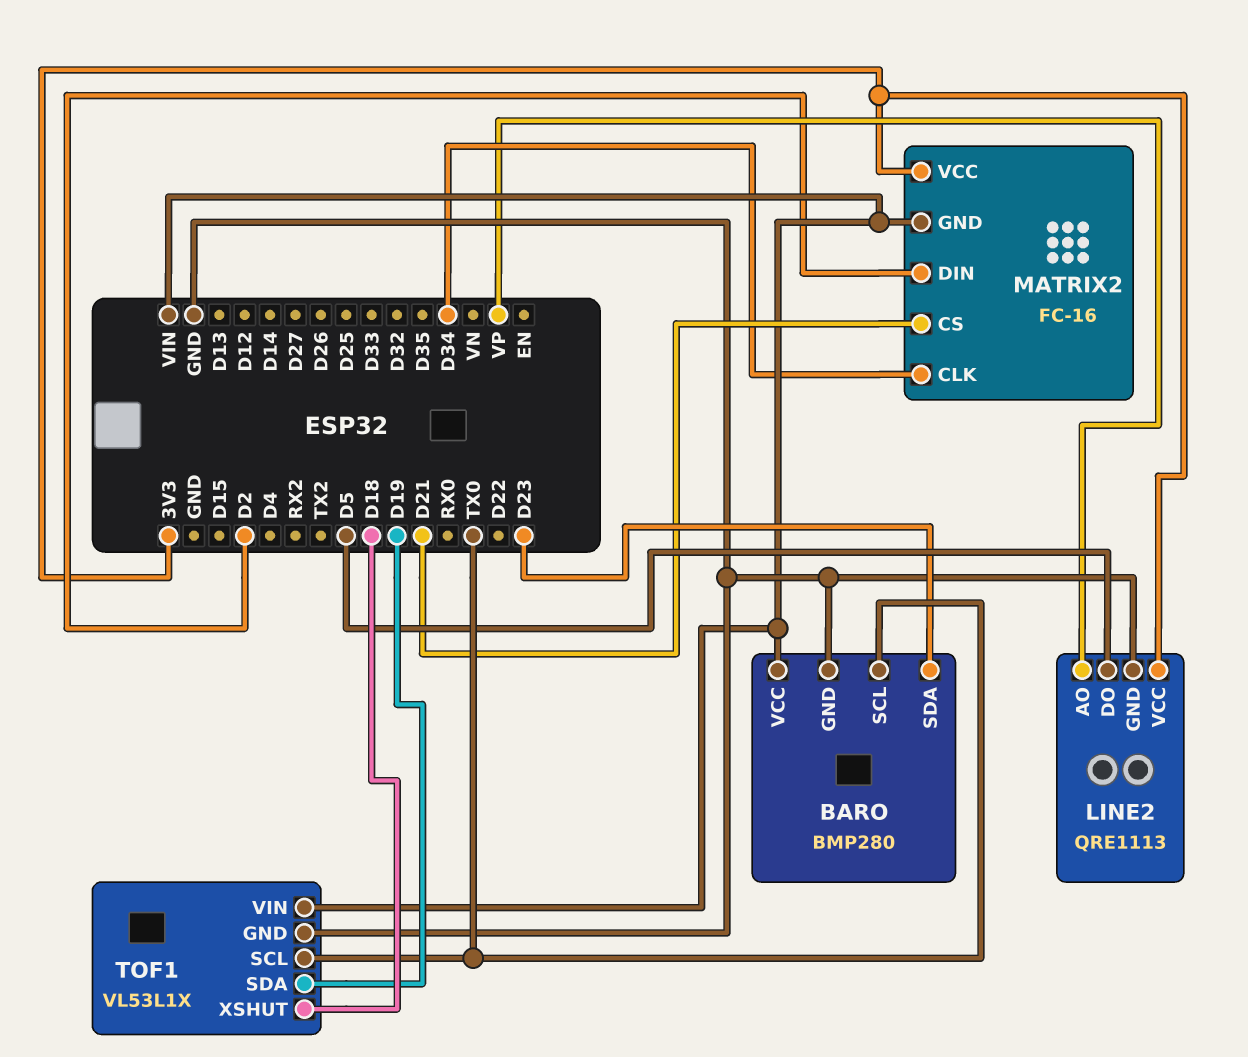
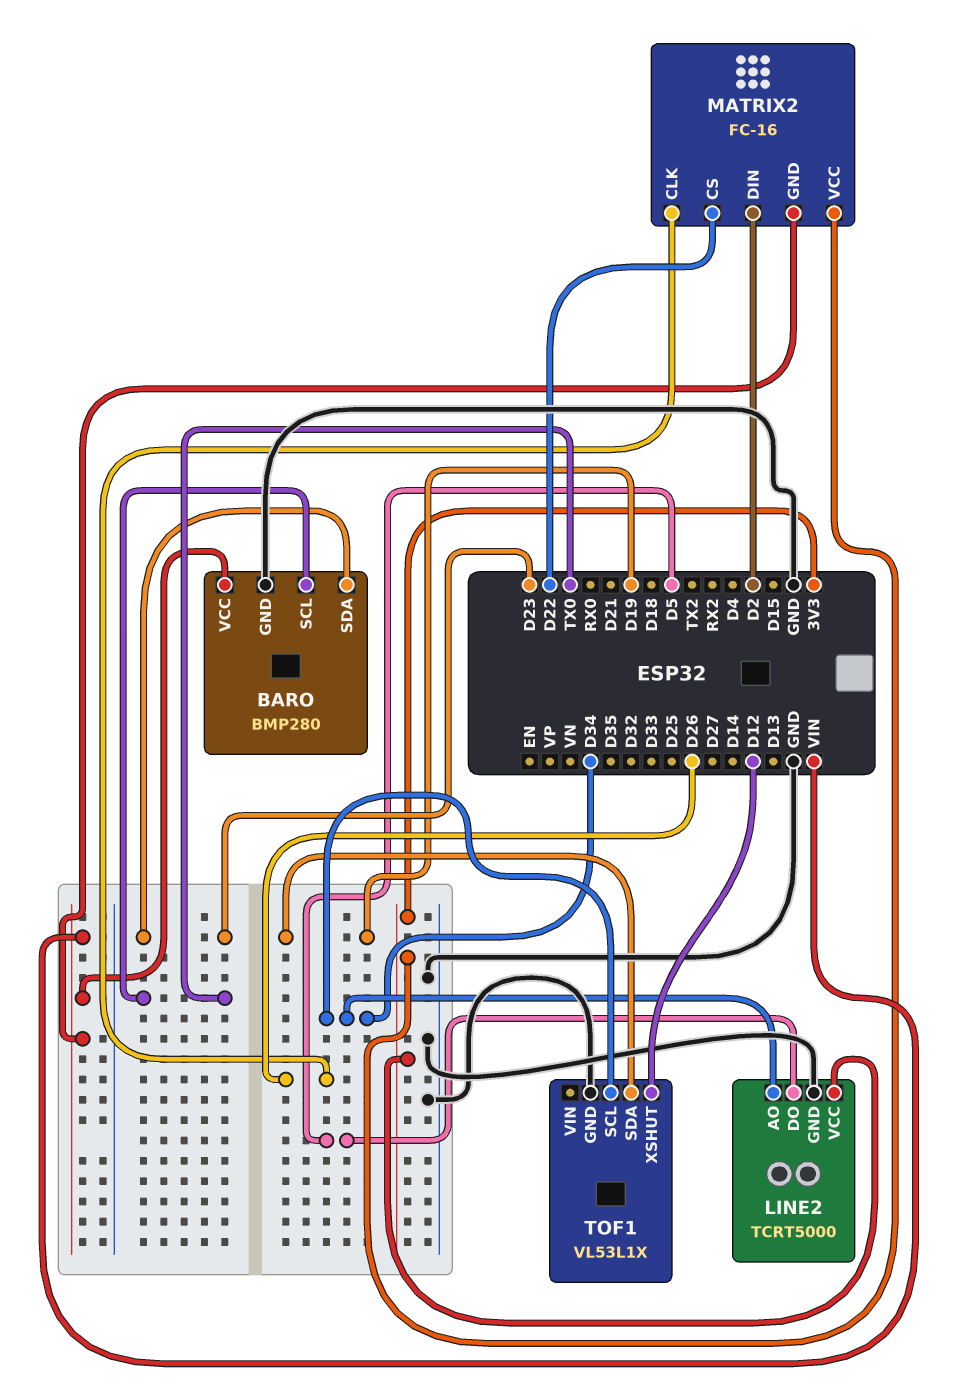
LINE2: QRE1113 -> TCRT5000
LINE2 pin AO: VP -> D34
MATRIX2 pin CLK: D34 -> D26
MATRIX2 pin CS: D21 -> D22
TOF1 pin SCL: TX0 -> D34
TOF1 pin VIN: VIN -> none
TOF1 pin XSHUT: D18 -> D12

